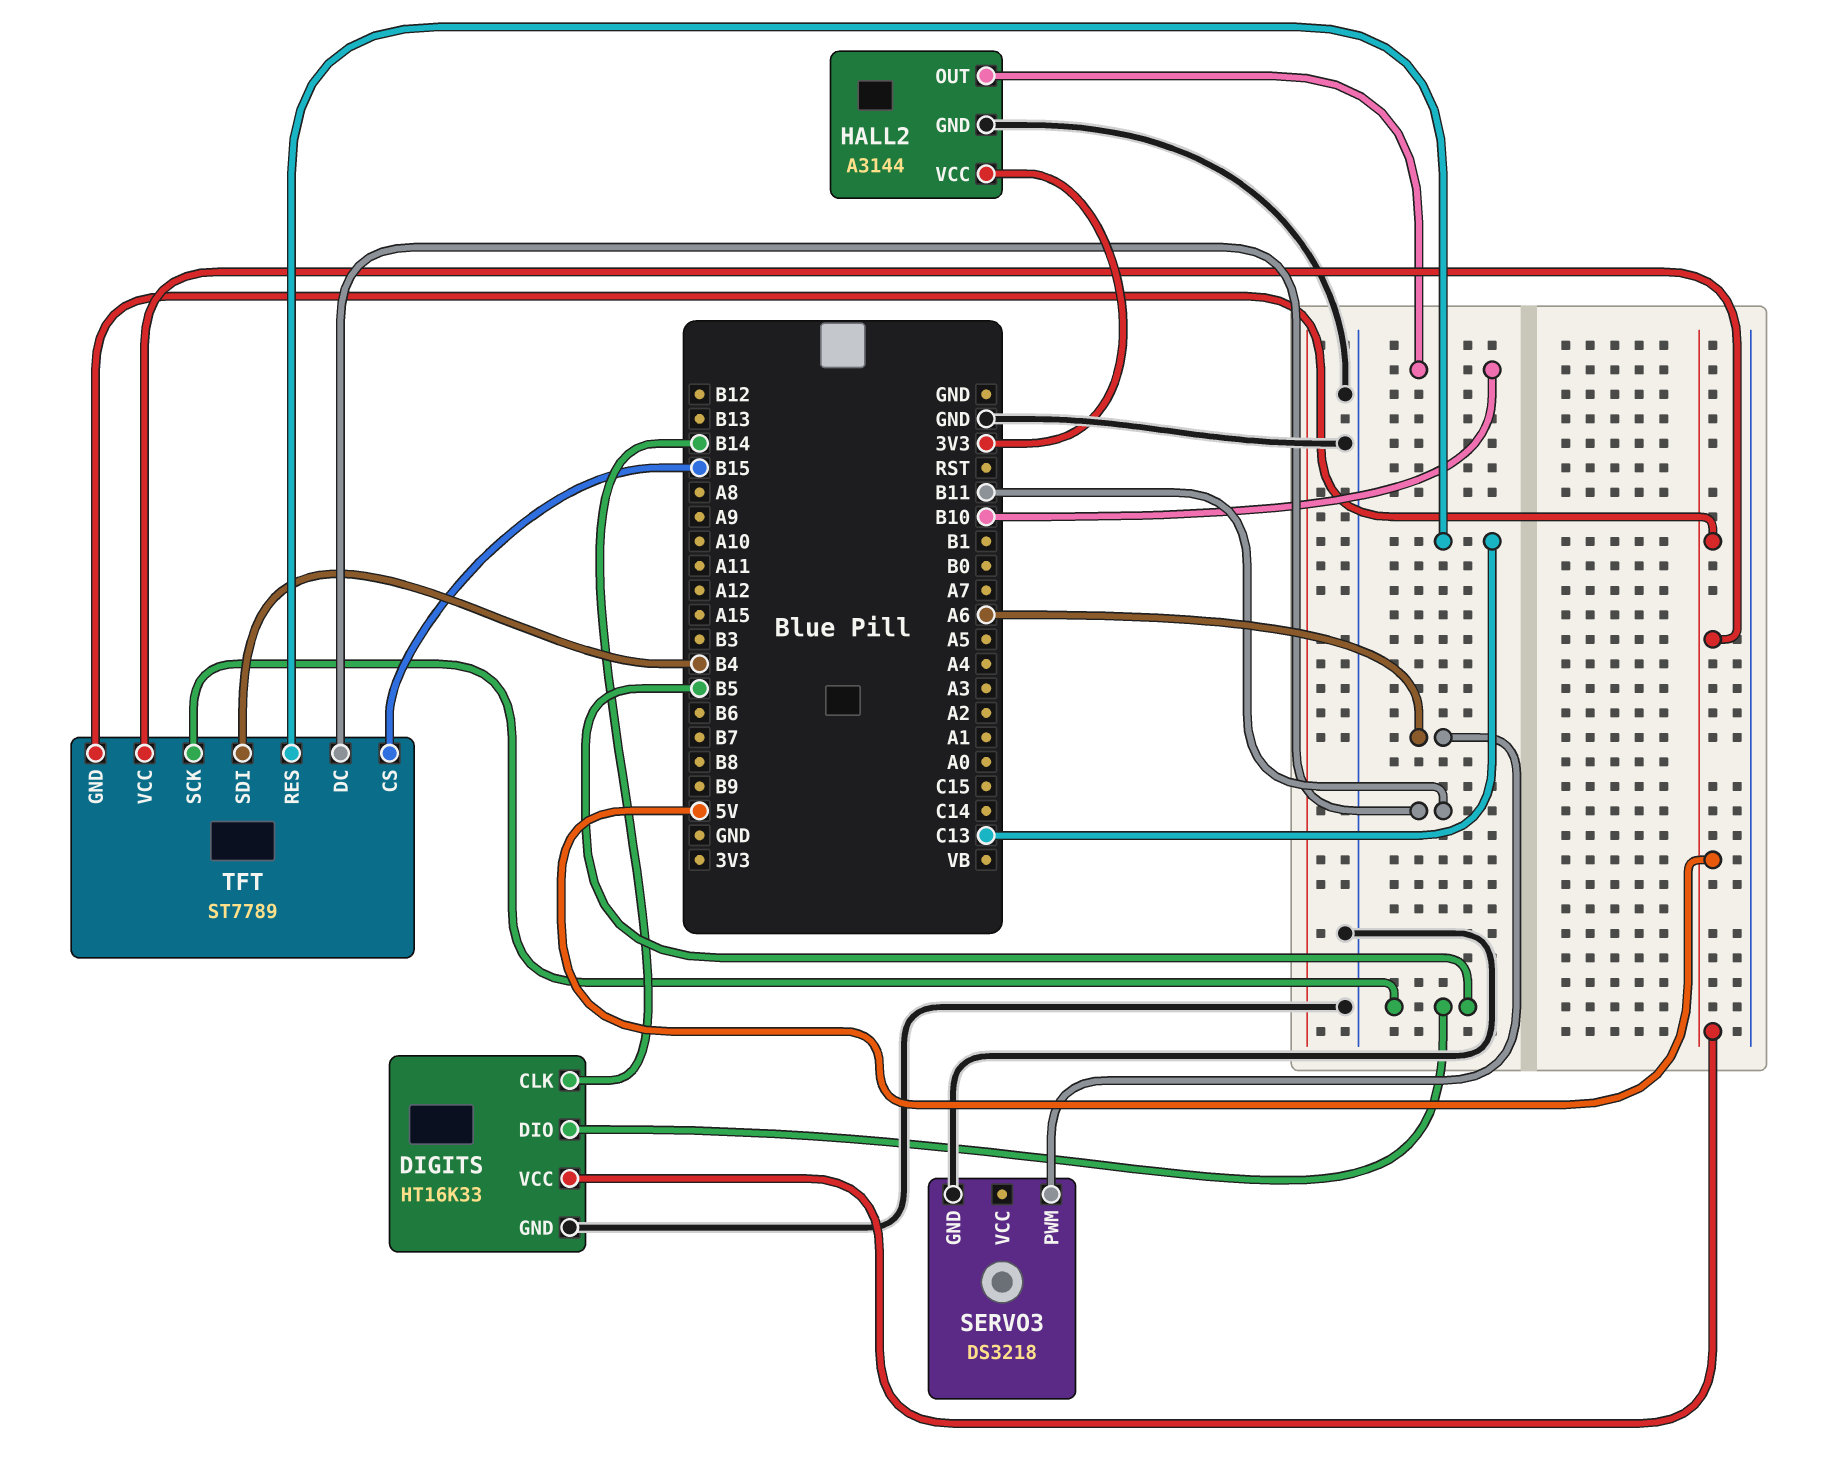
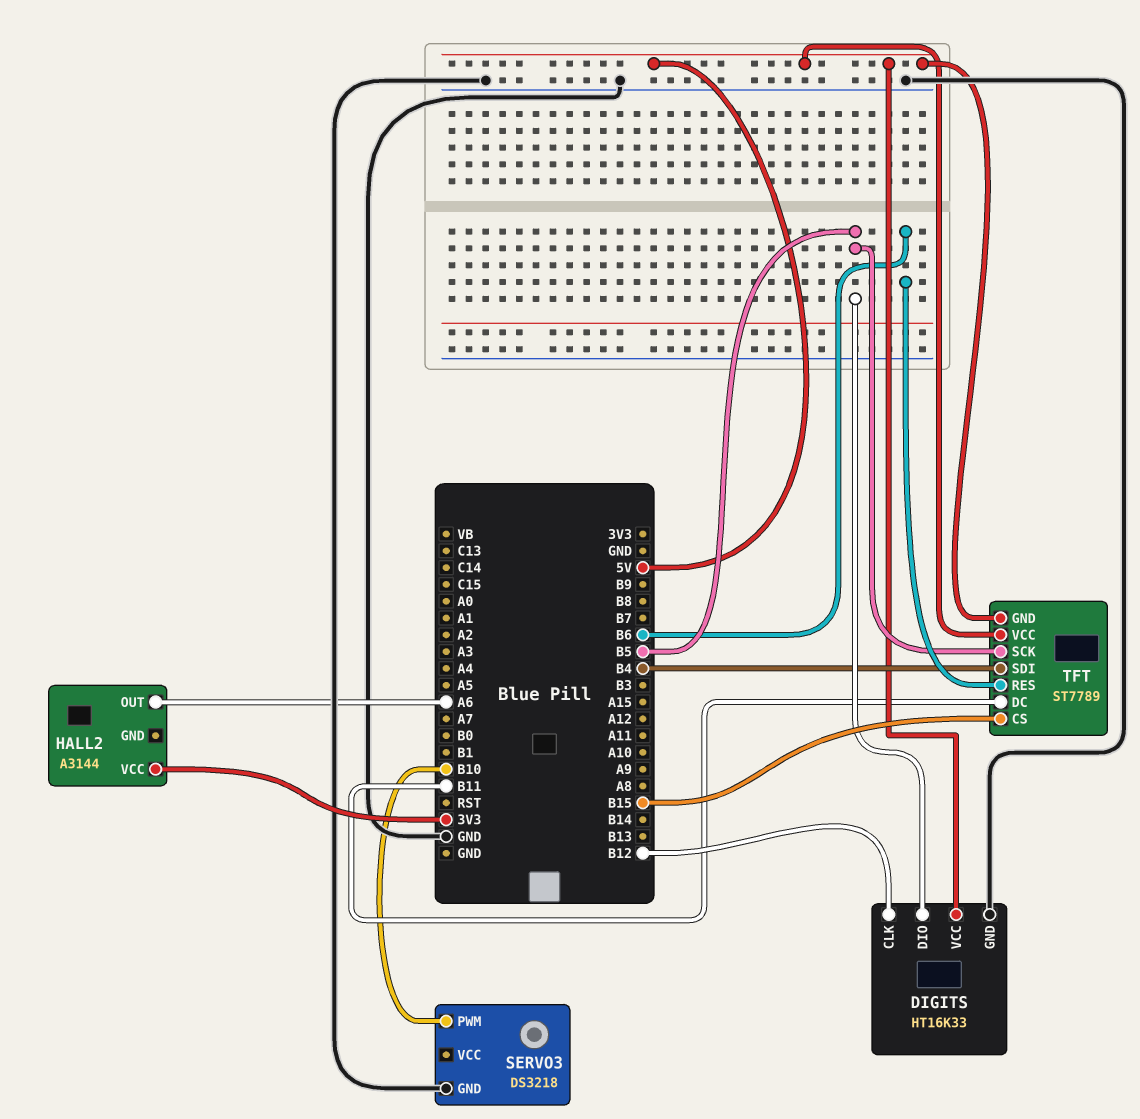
DIGITS pin CLK: B14 -> B12
HALL2 pin GND: GND -> none
HALL2 pin OUT: B10 -> A6
SERVO3 pin PWM: A6 -> B10
TFT pin RES: C13 -> B6

